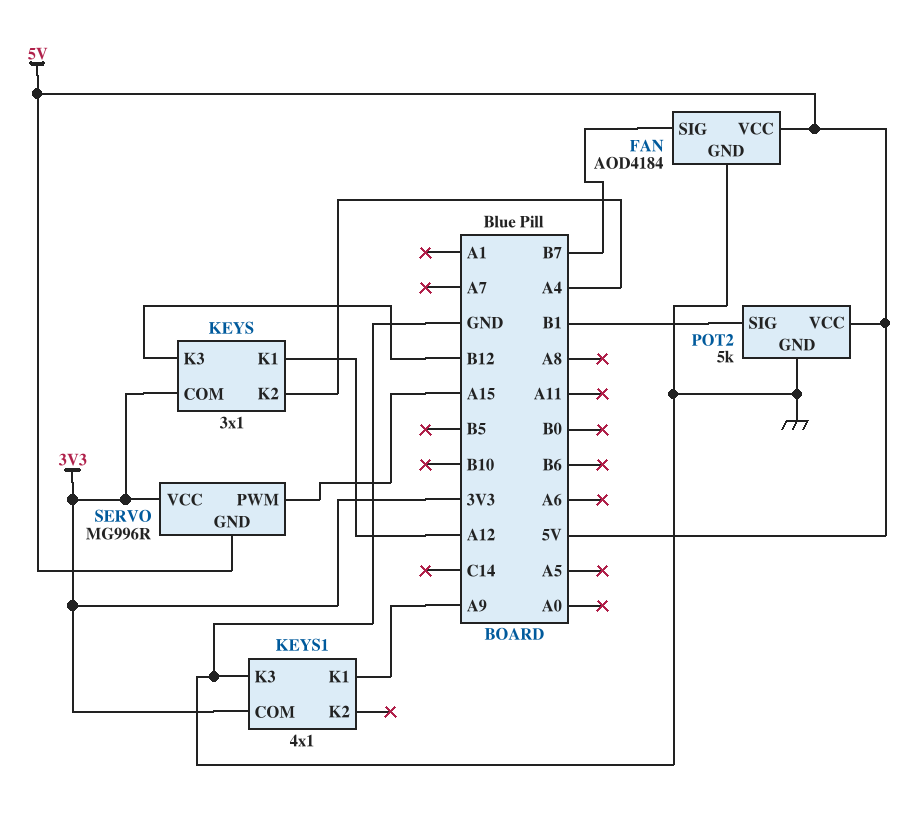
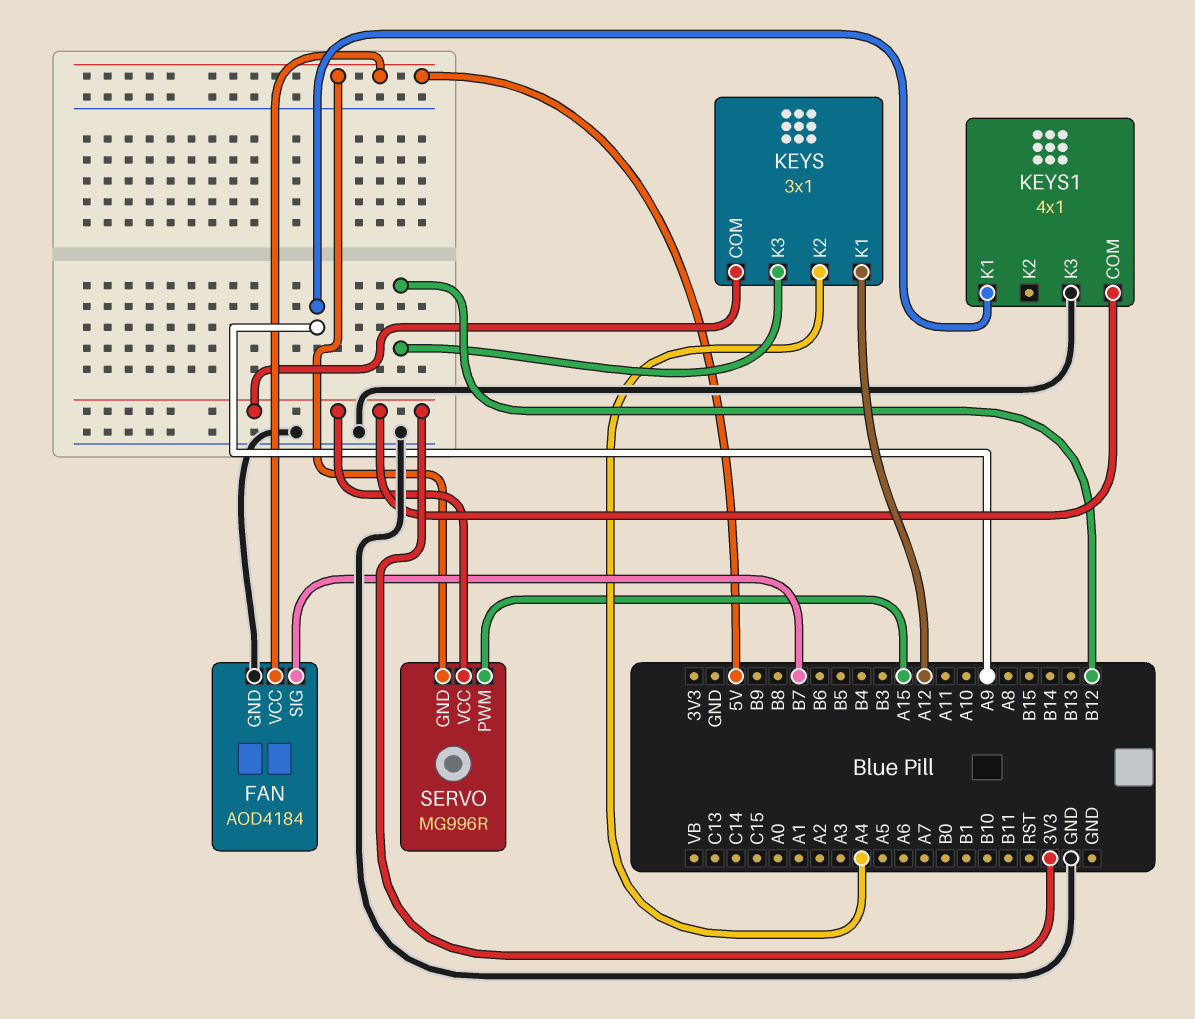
POT2: 5k -> none
POT2 pin GND: GND -> none
POT2 pin SIG: B1 -> none
POT2 pin VCC: 5V -> none

